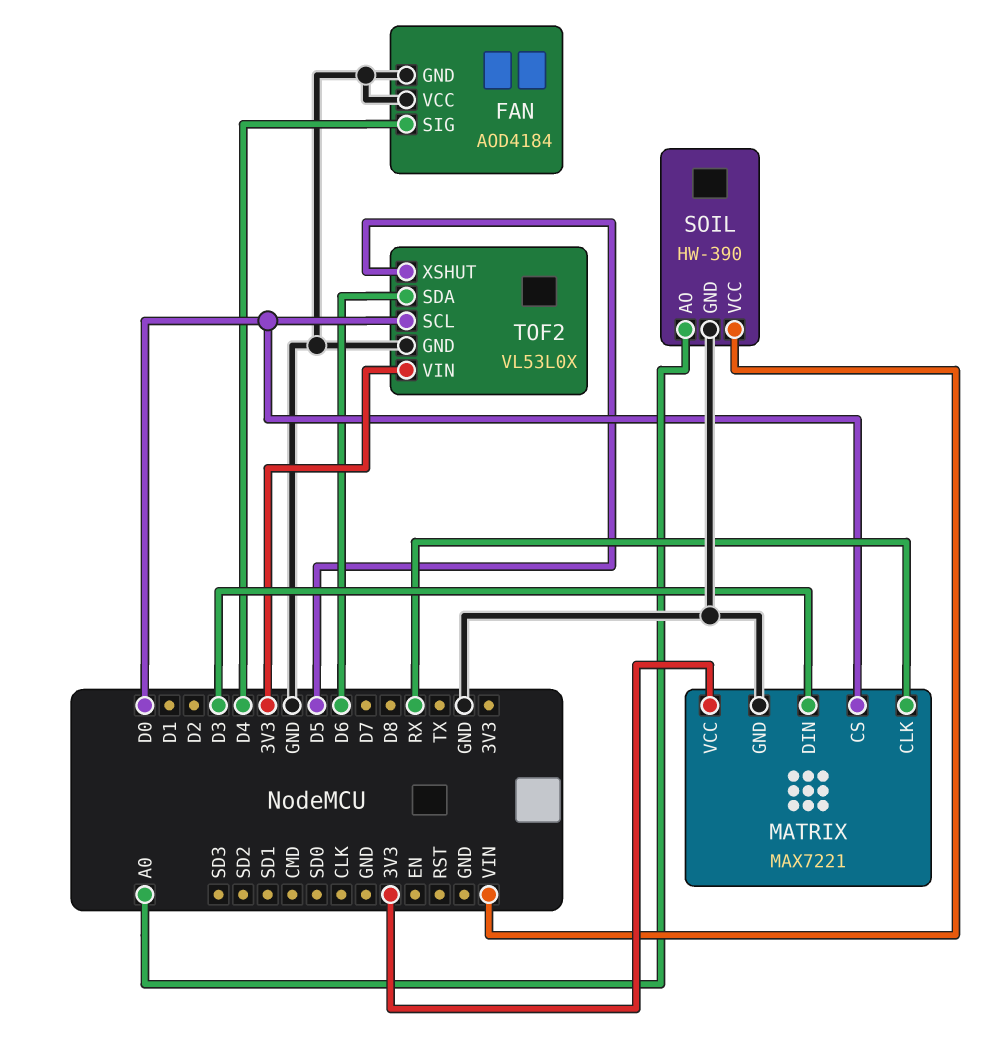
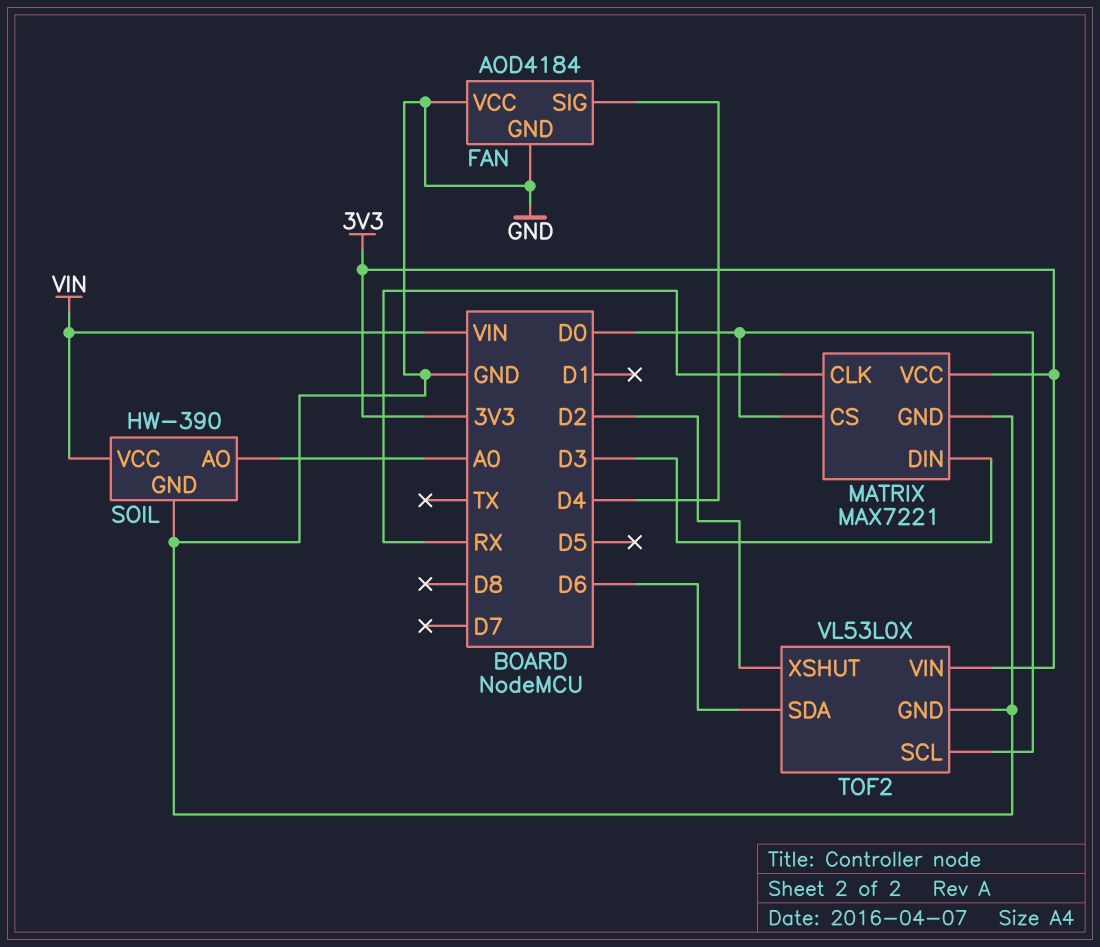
TOF2 pin XSHUT: D5 -> D2

